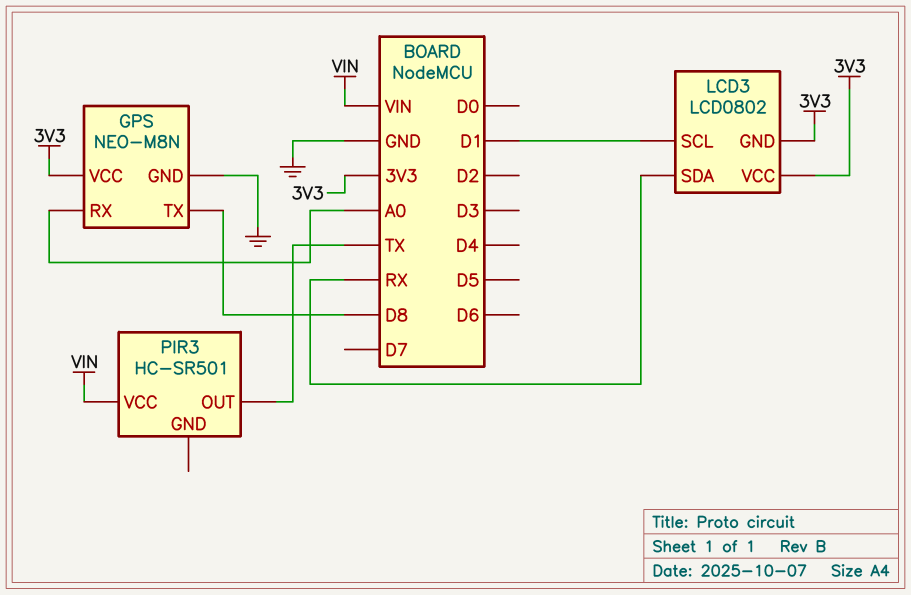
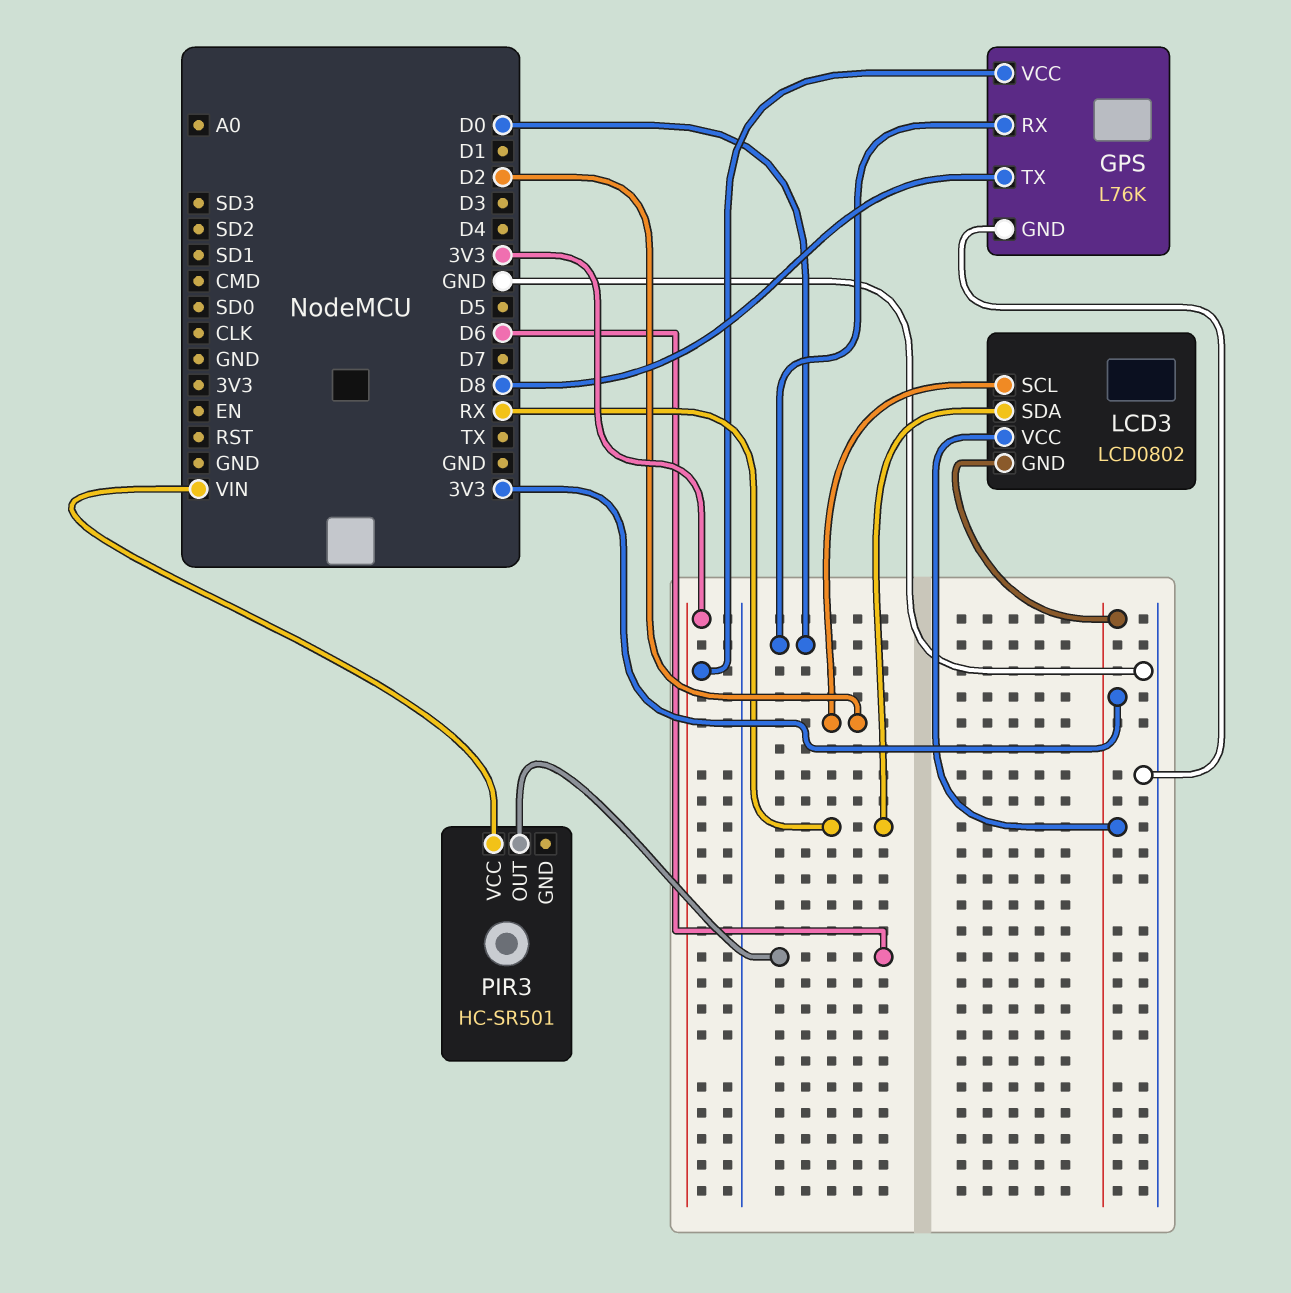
GPS: NEO-M8N -> L76K
GPS pin RX: A0 -> D0
LCD3 pin SCL: D1 -> D2
PIR3 pin OUT: TX -> D6

